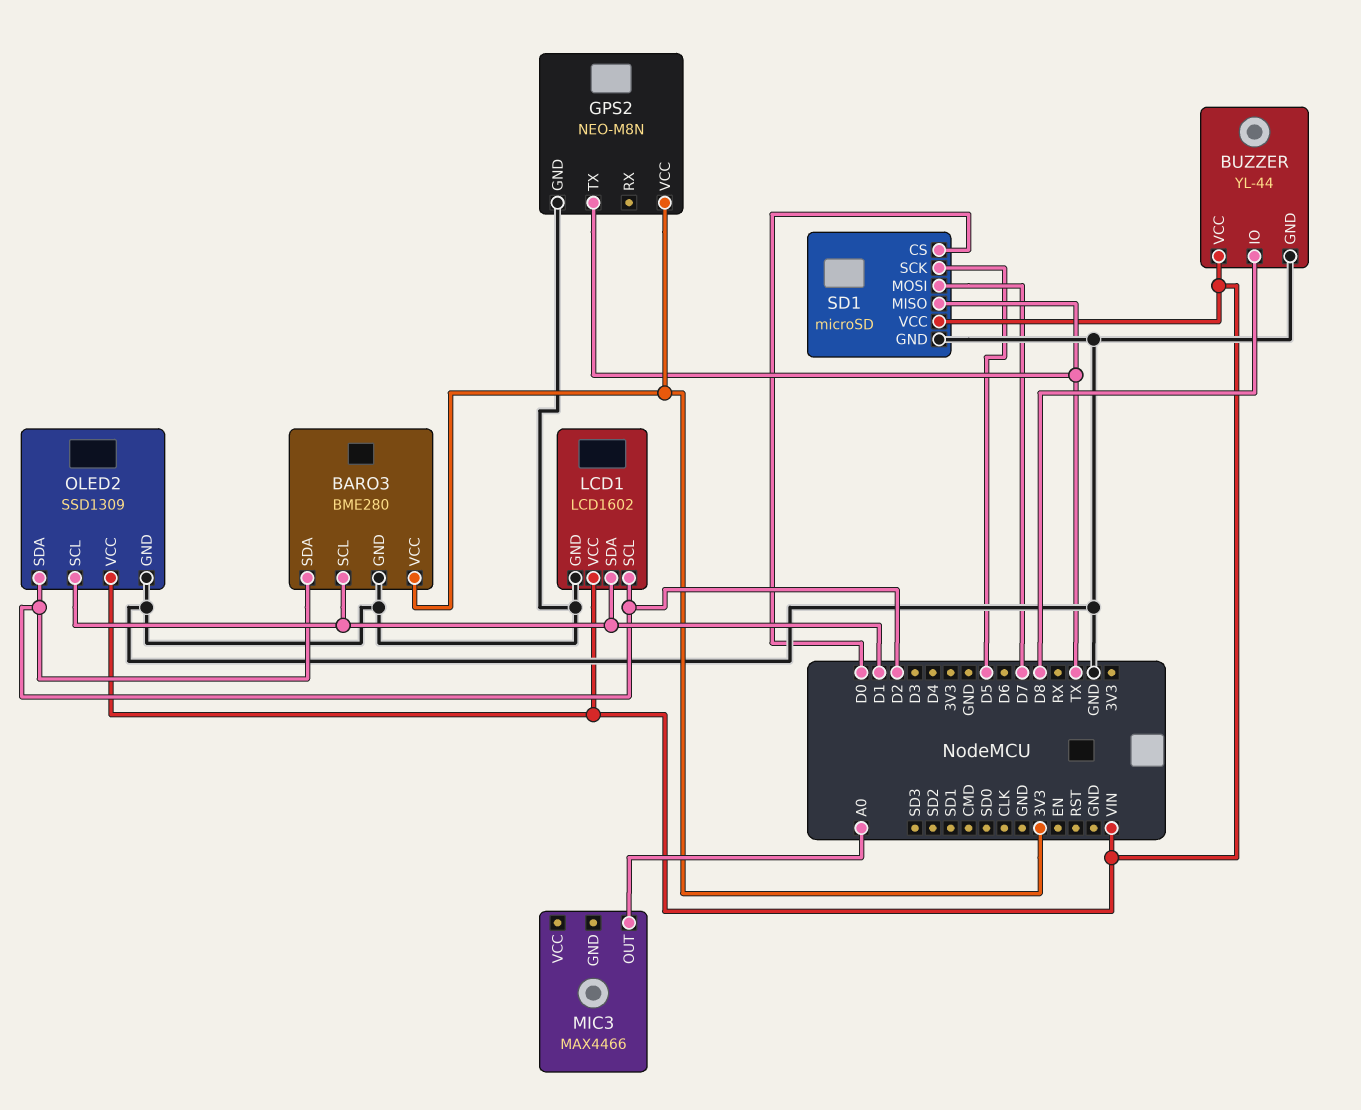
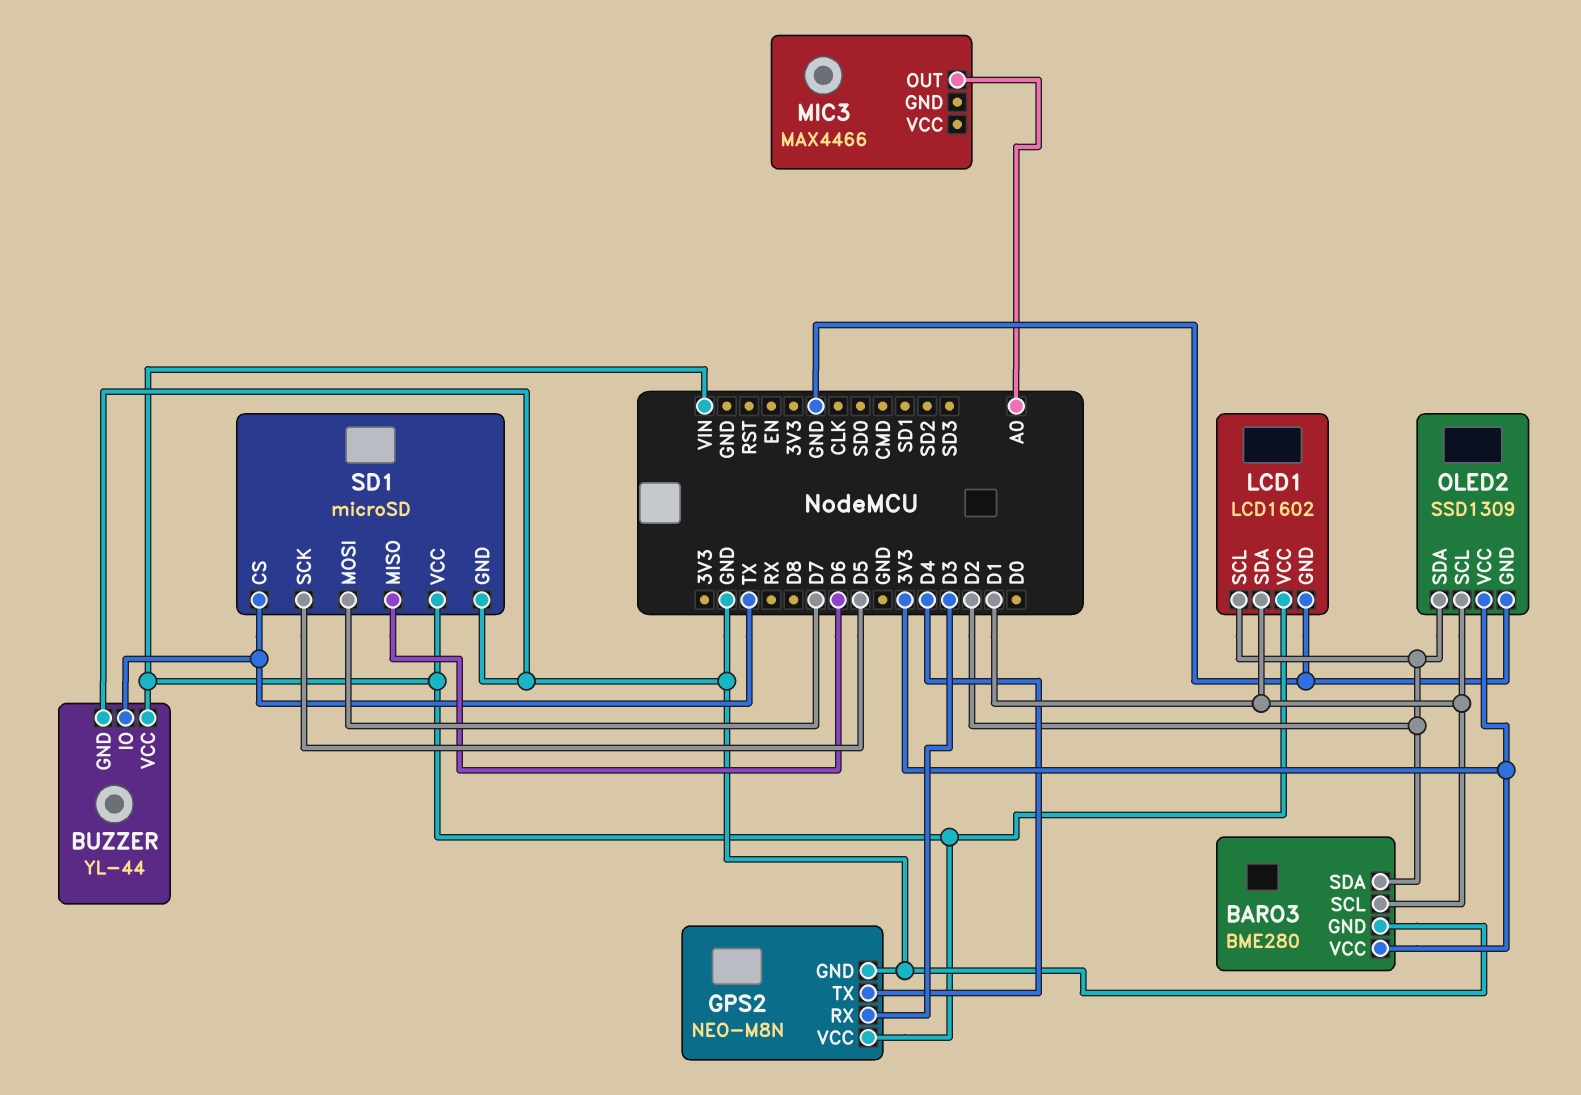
BUZZER pin IO: D8 -> TX
GPS2 pin RX: none -> D3
GPS2 pin TX: TX -> D4
GPS2 pin VCC: 3V3 -> VIN
OLED2 pin VCC: VIN -> 3V3
SD1 pin CS: D0 -> TX
SD1 pin MISO: TX -> D6

